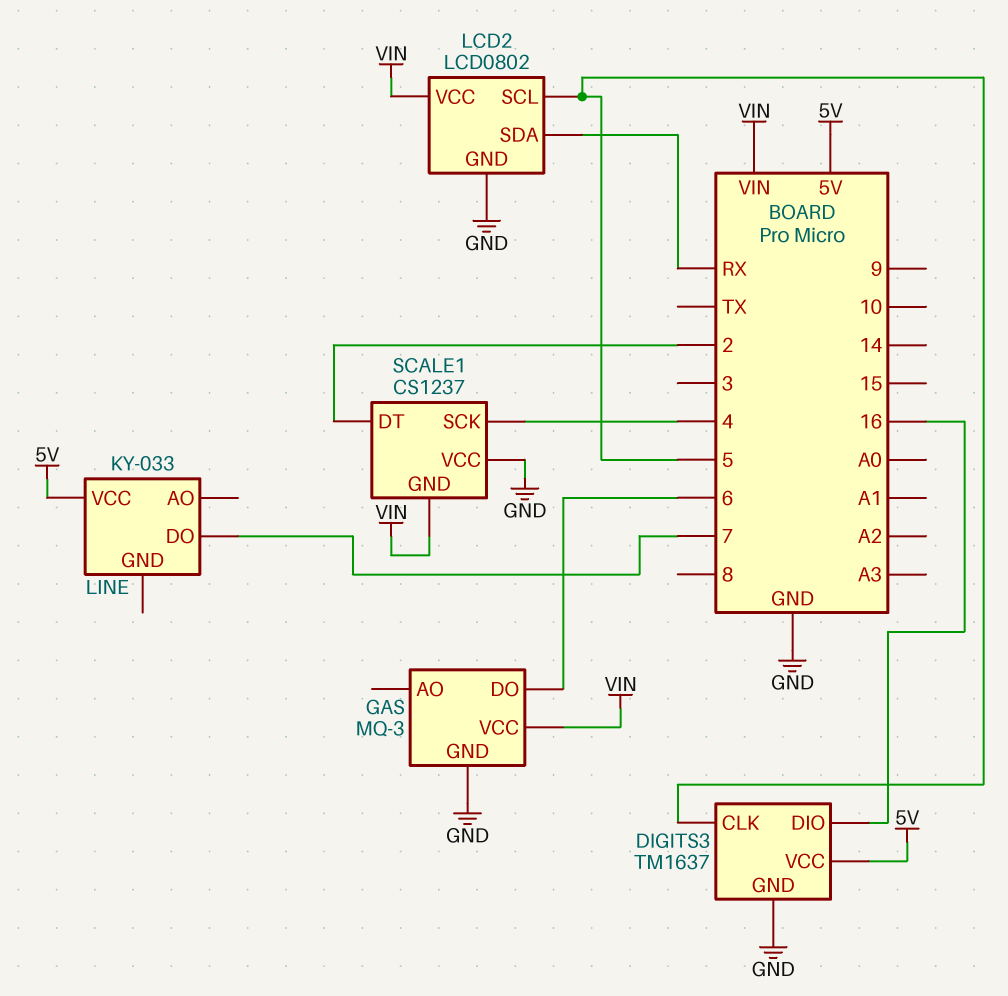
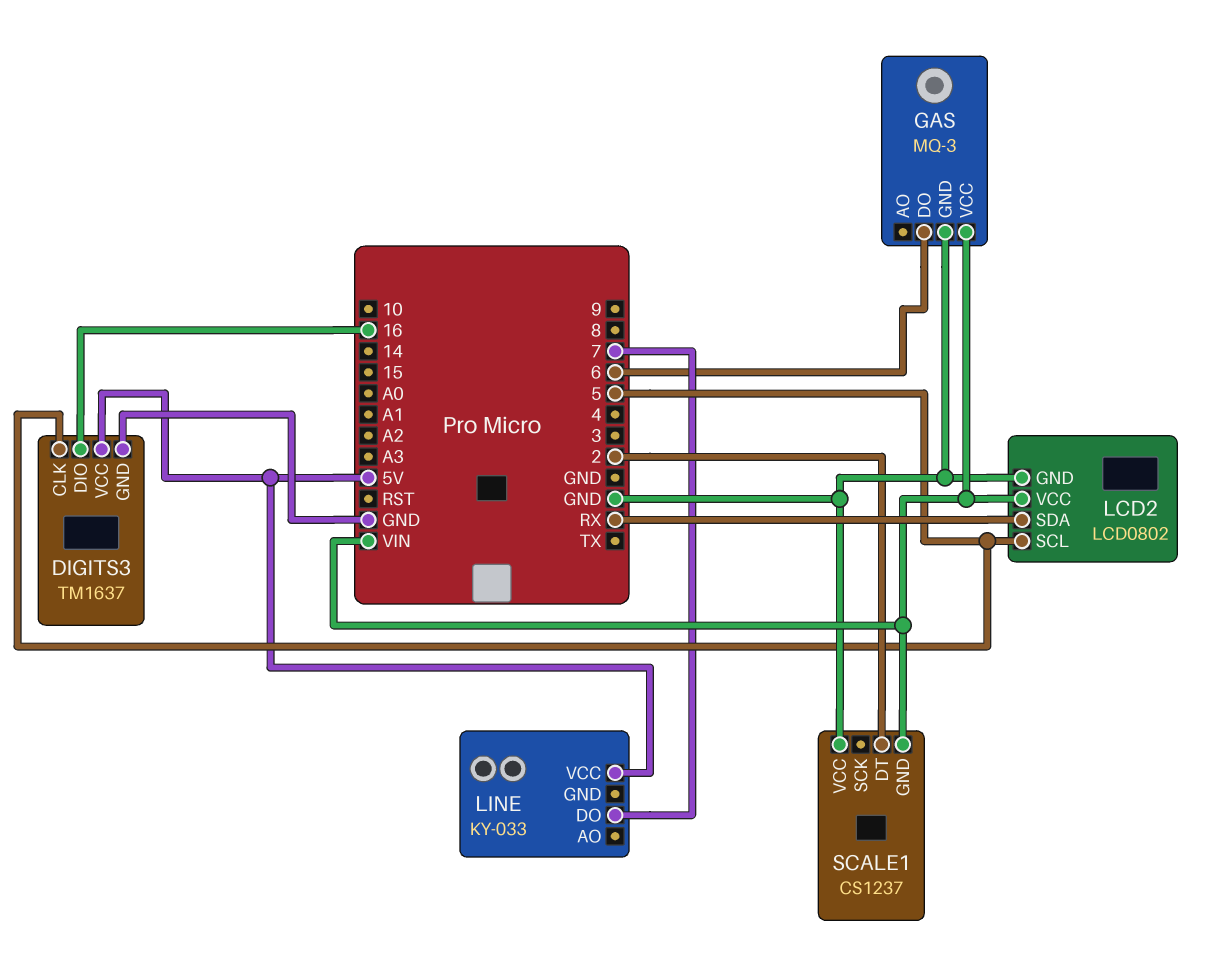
SCALE1 pin SCK: 4 -> none

